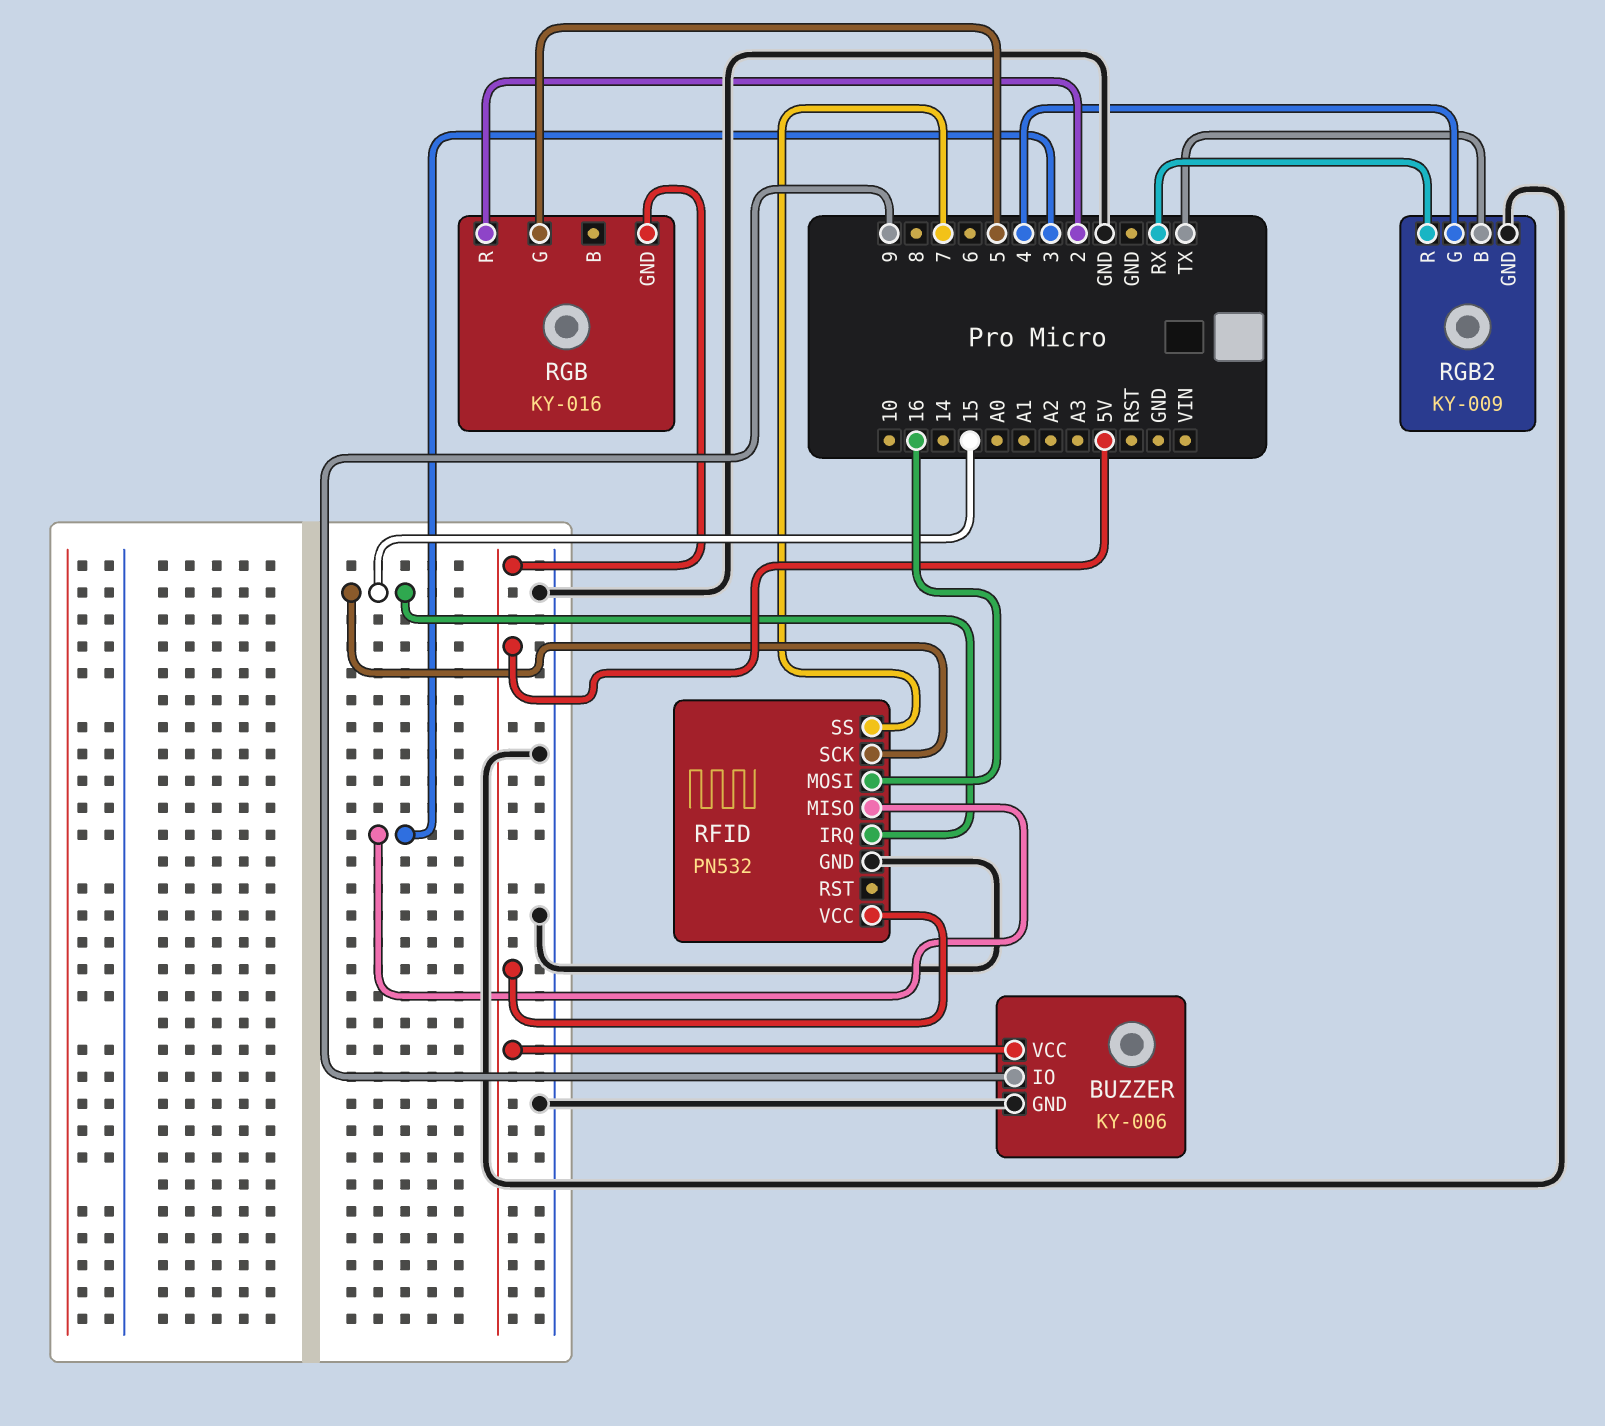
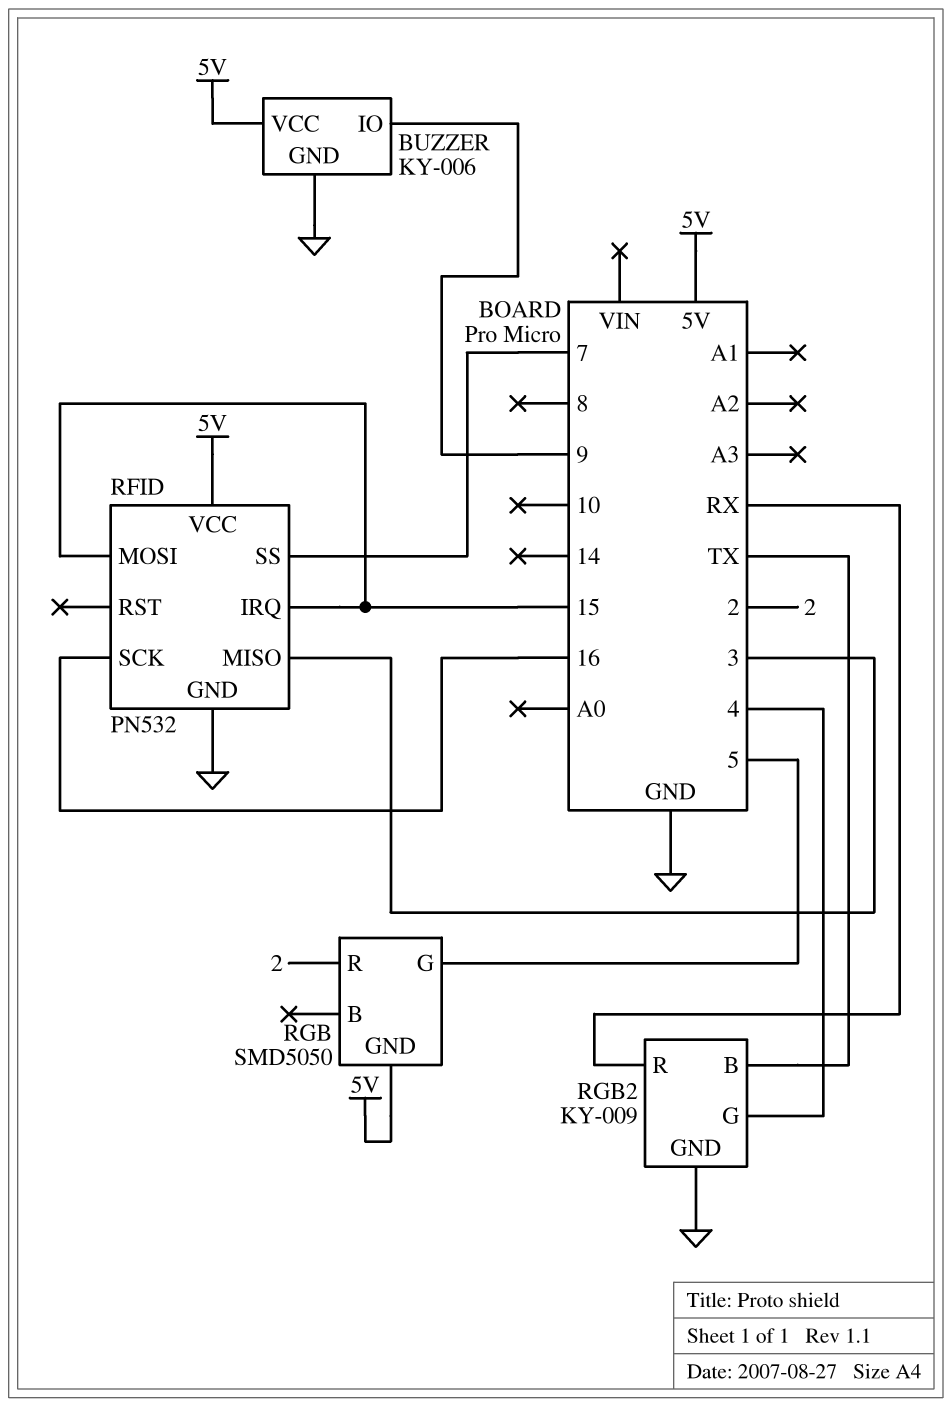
RFID pin MOSI: 16 -> 15
RFID pin SCK: 15 -> 16
RGB: KY-016 -> SMD5050

